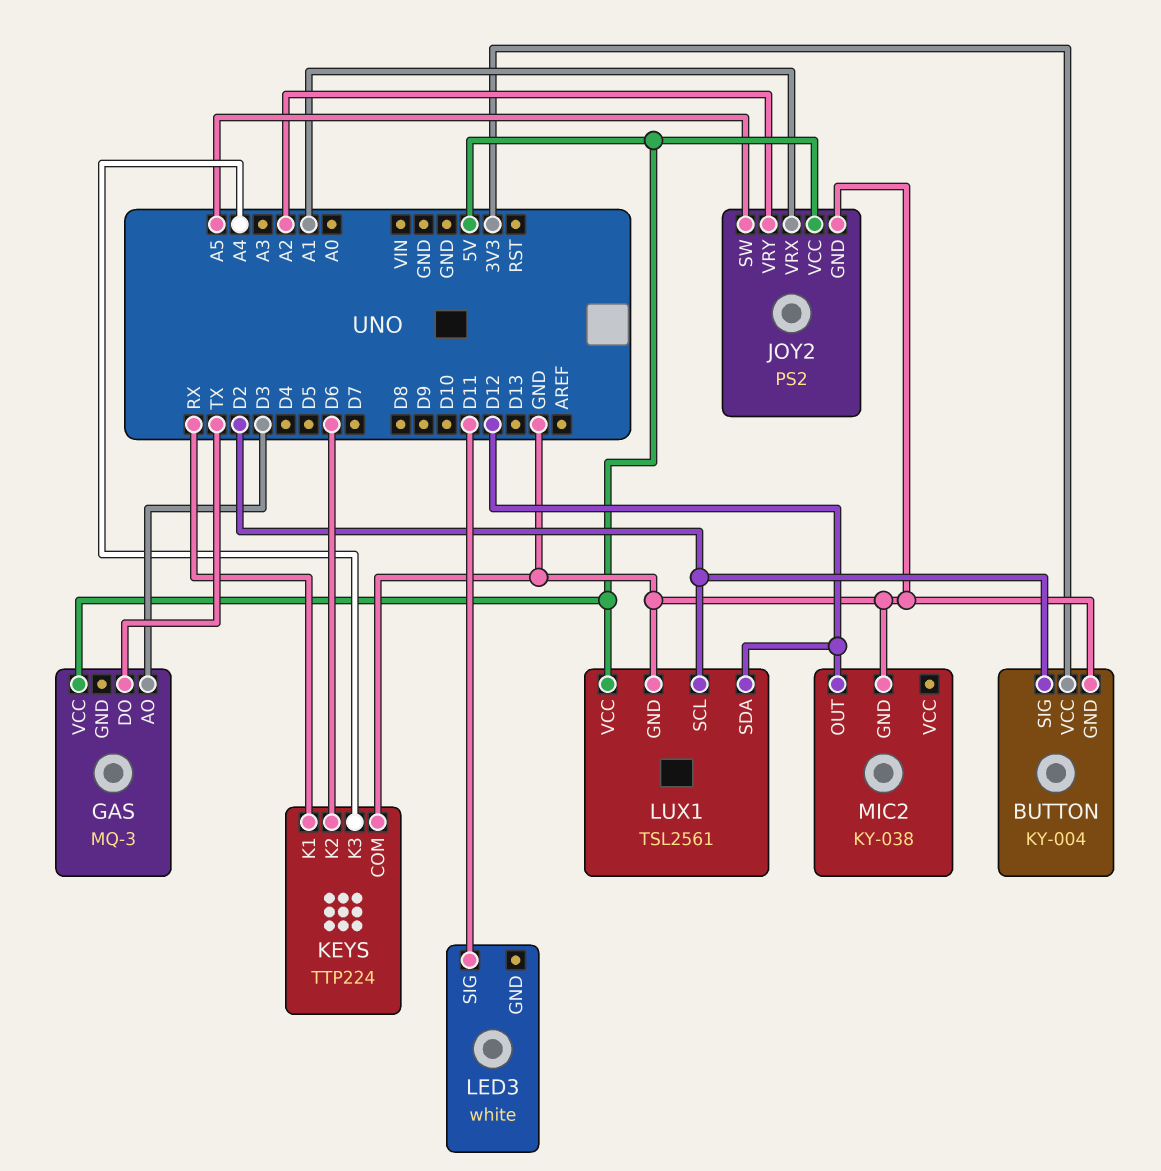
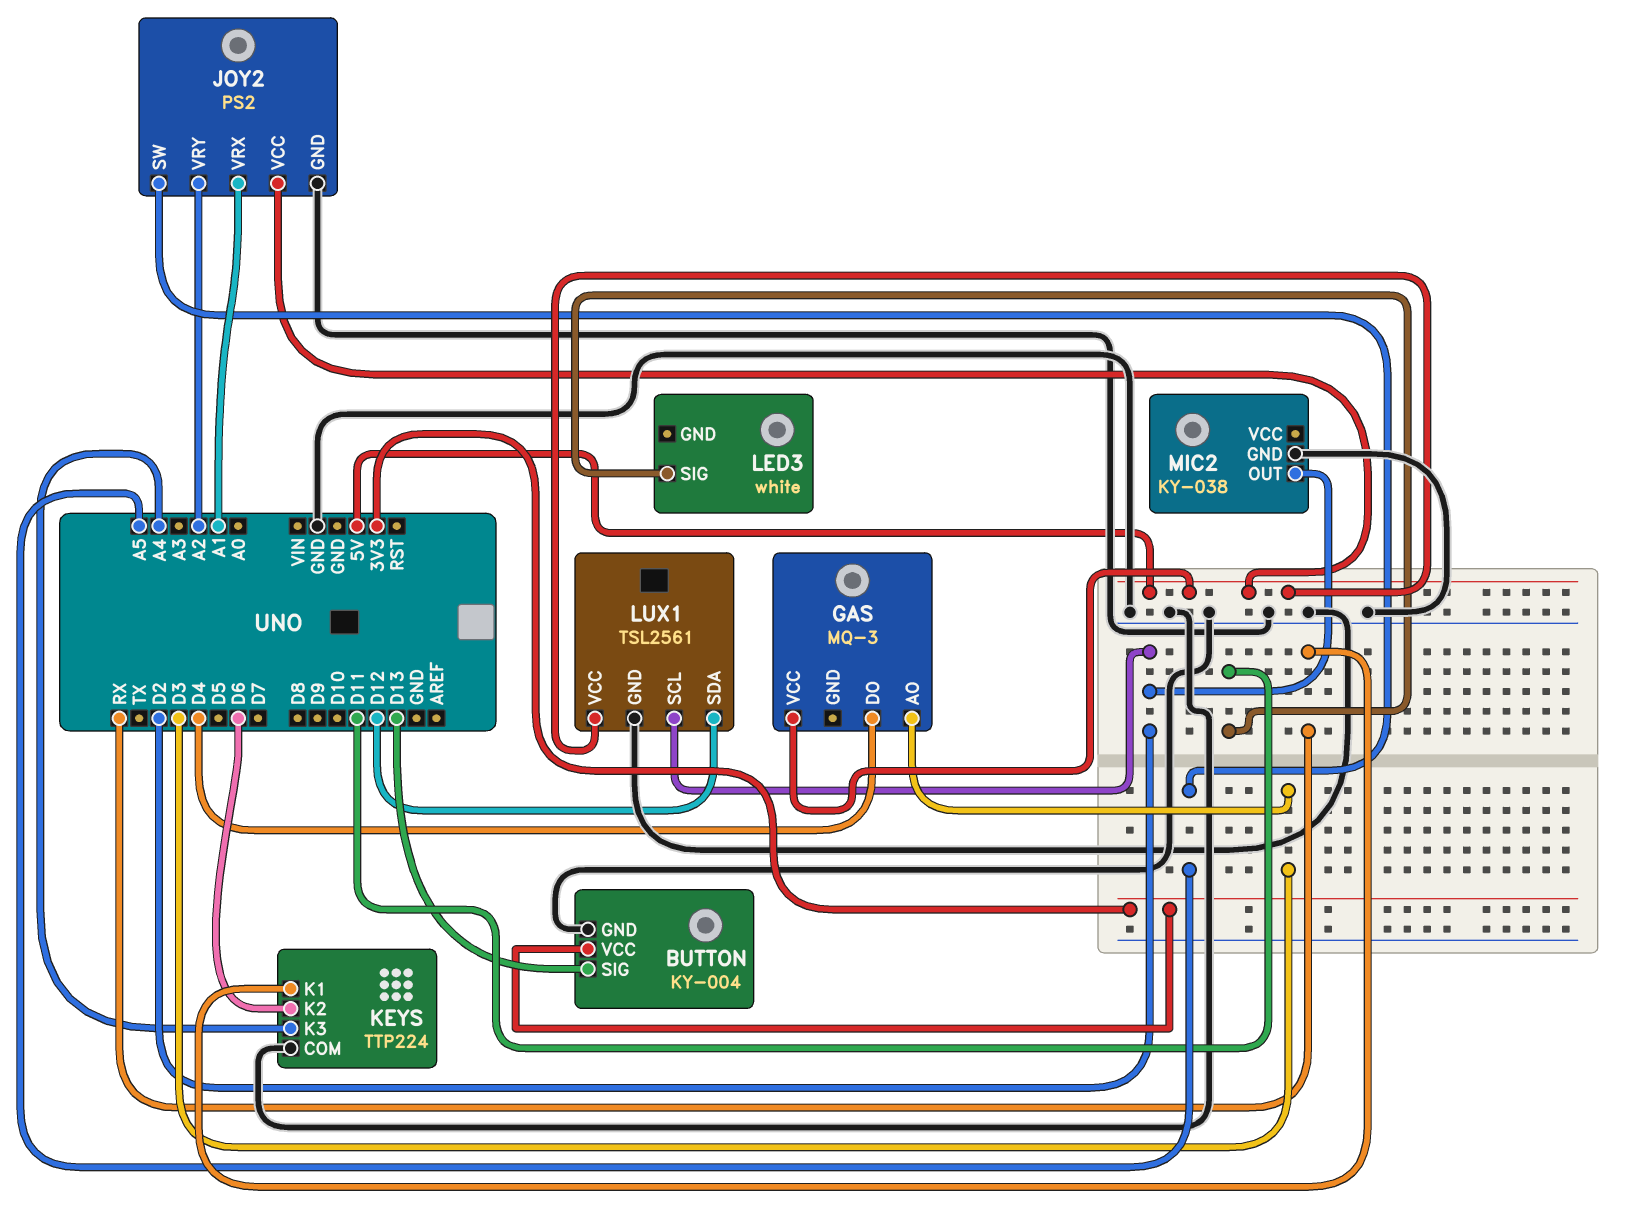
BUTTON pin SIG: D2 -> D13
GAS pin DO: TX -> D4
MIC2 pin OUT: D12 -> D2

